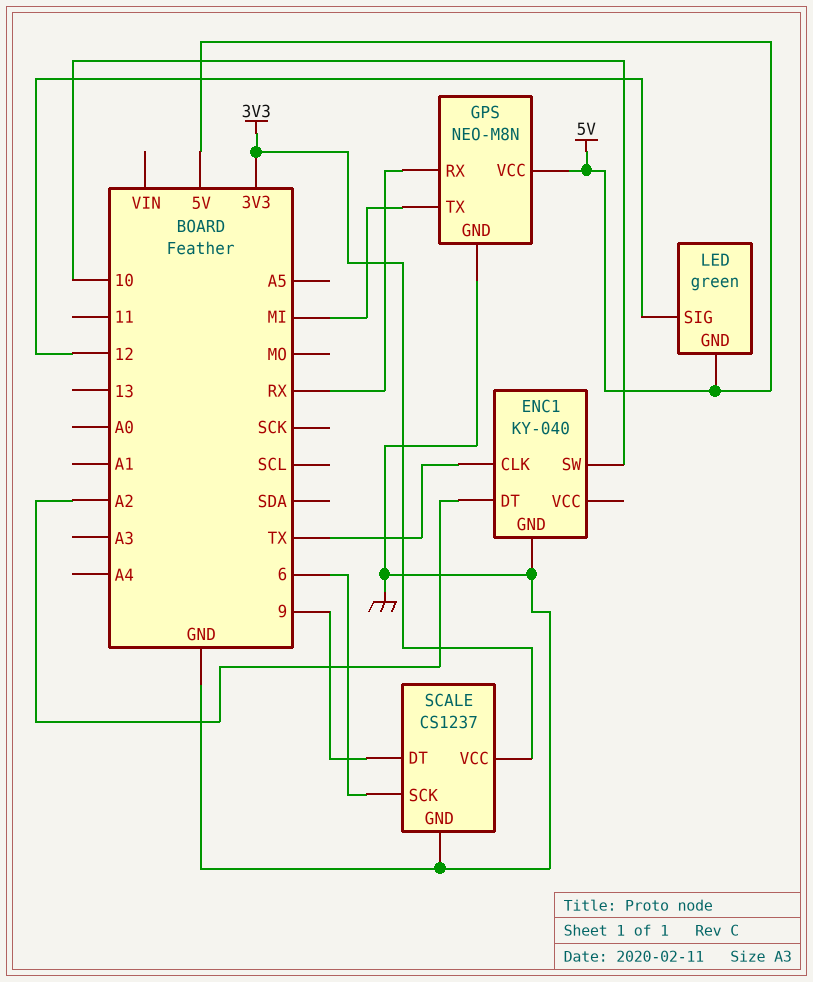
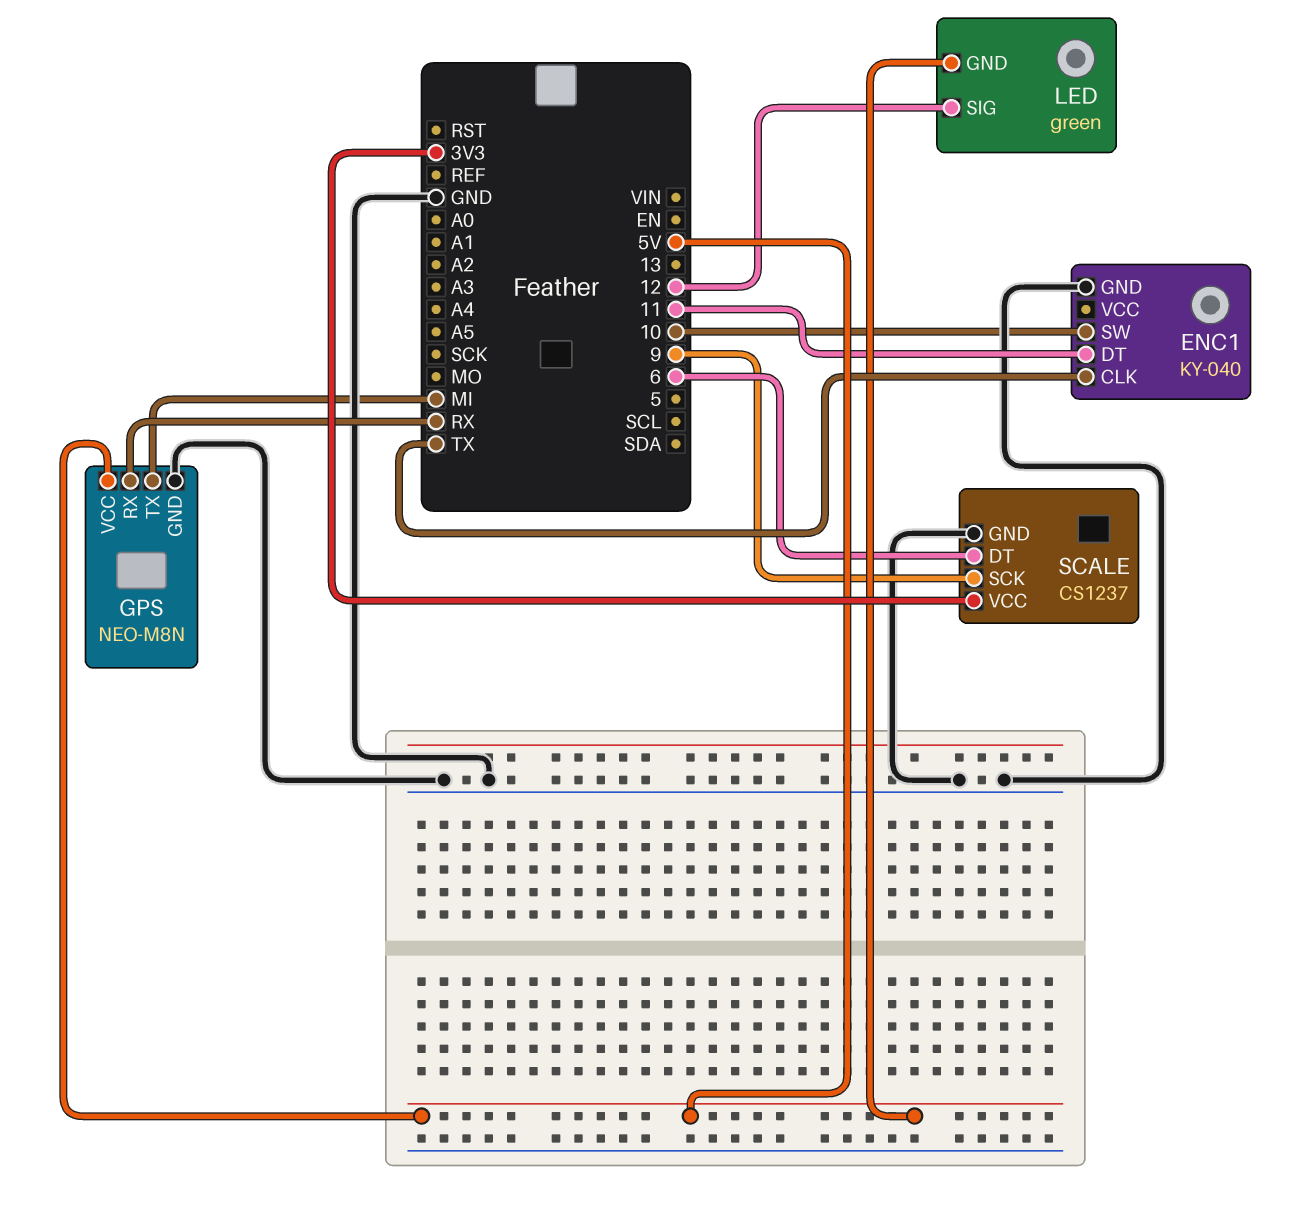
ENC1 pin DT: A2 -> 11
SCALE pin DT: 9 -> 6
SCALE pin SCK: 6 -> 9

